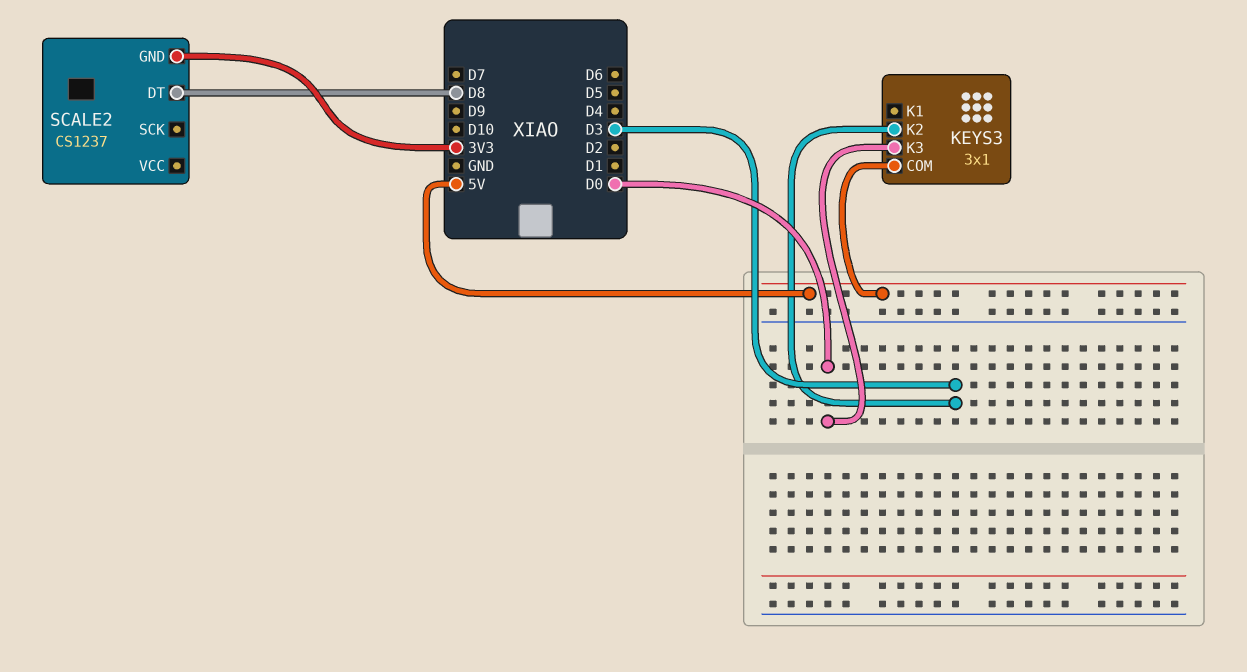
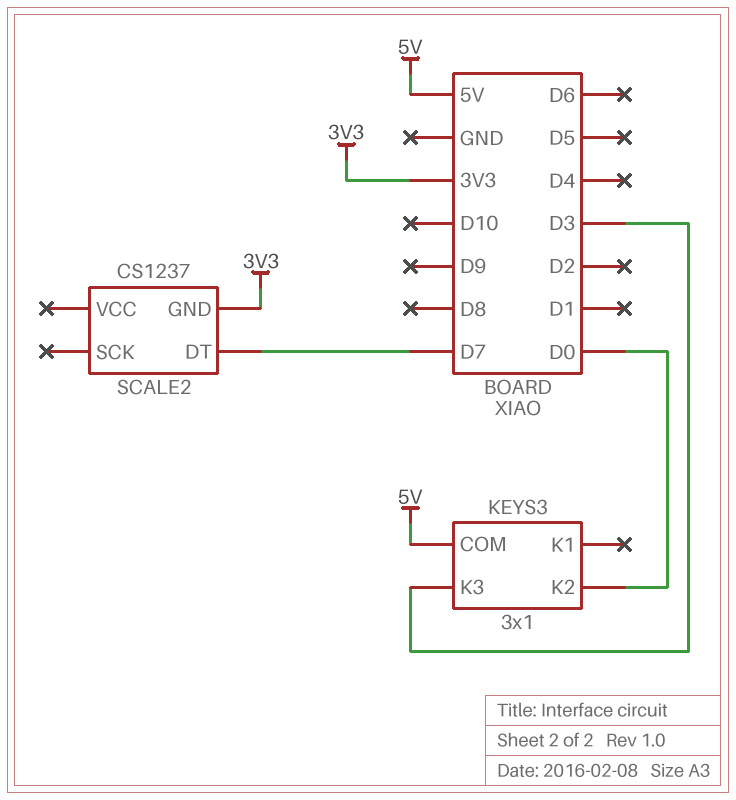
KEYS3 pin K2: D3 -> D0
KEYS3 pin K3: D0 -> D3
SCALE2 pin DT: D8 -> D7

